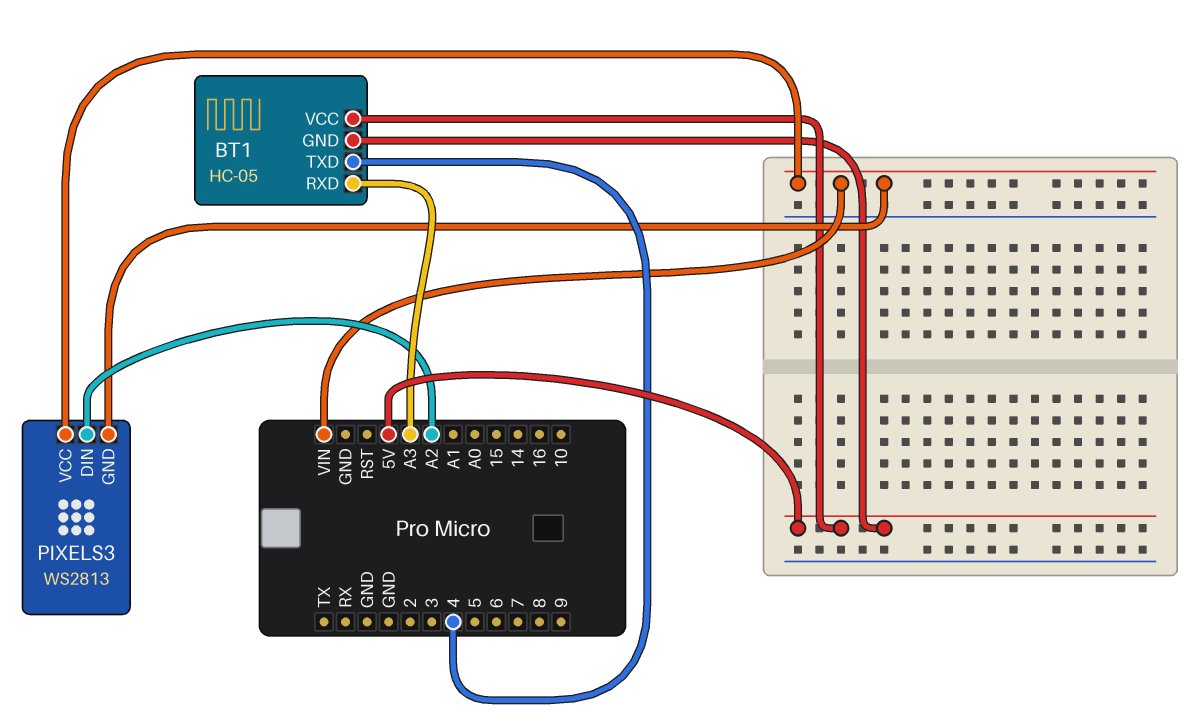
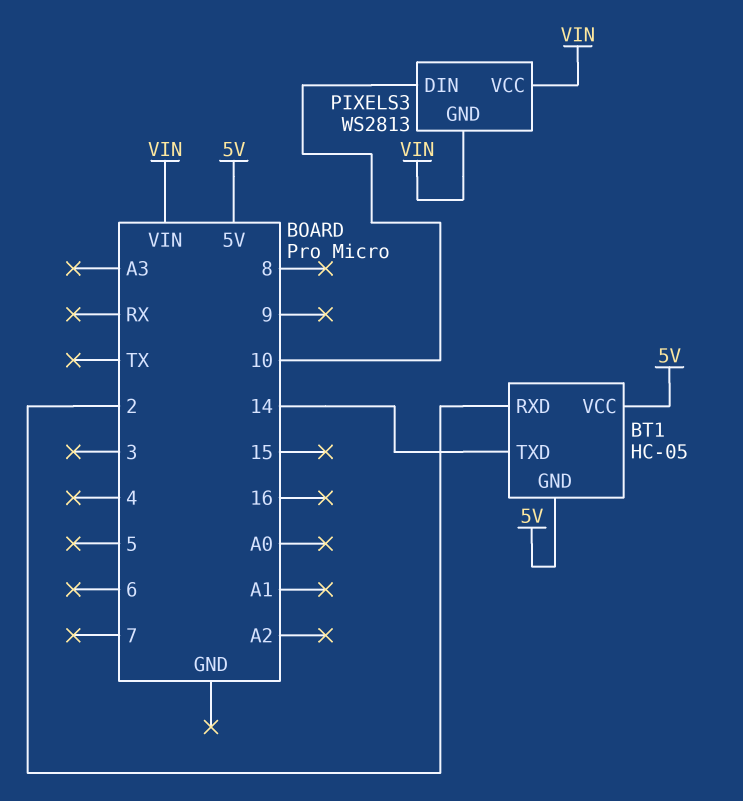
BT1 pin RXD: A3 -> 2
BT1 pin TXD: 4 -> 14
PIXELS3 pin DIN: A2 -> 10

